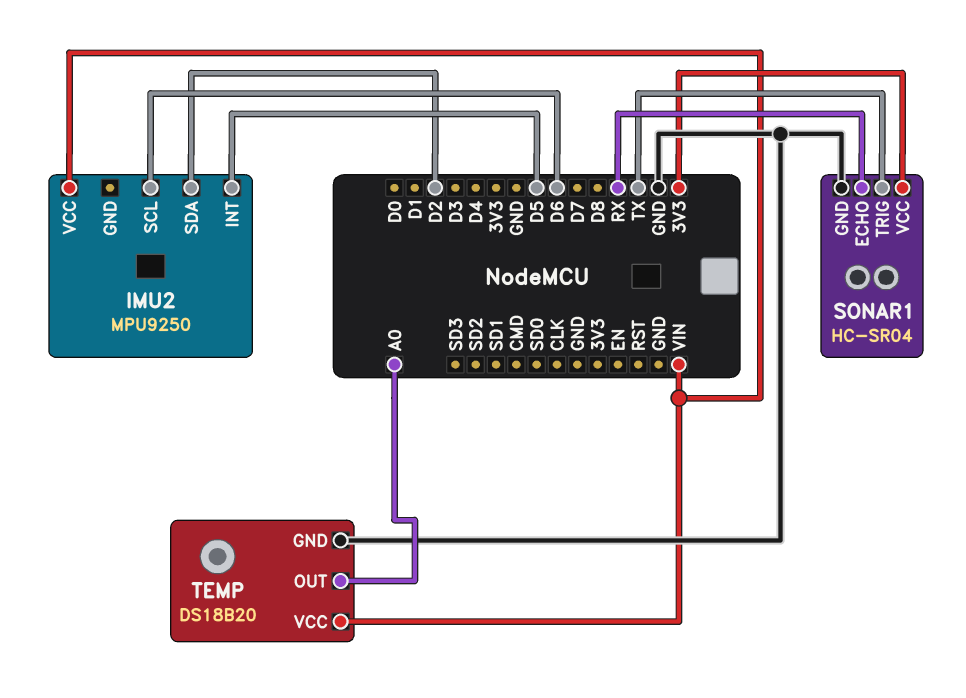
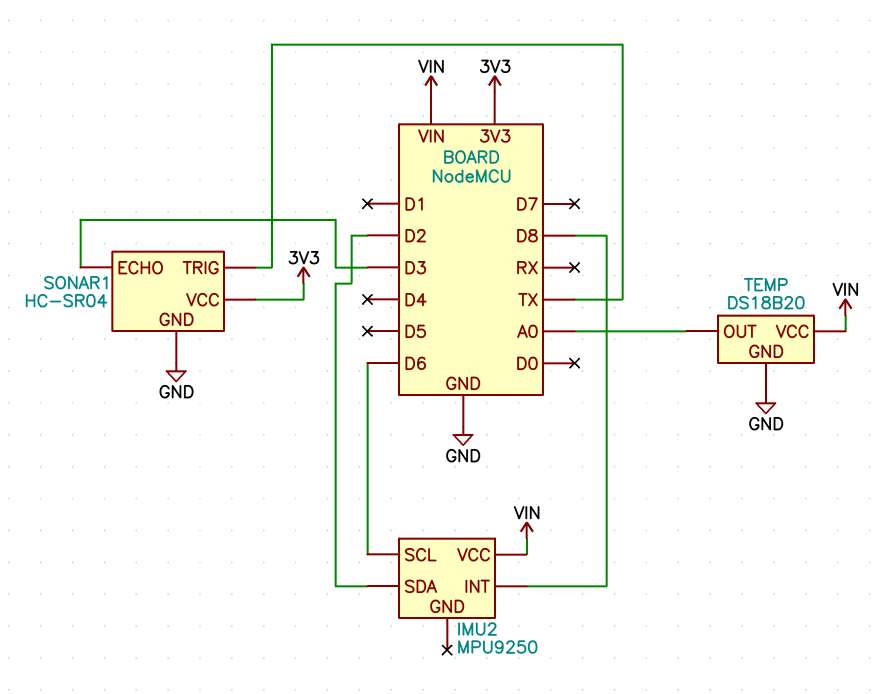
IMU2 pin INT: D5 -> D8
SONAR1 pin ECHO: RX -> D3

